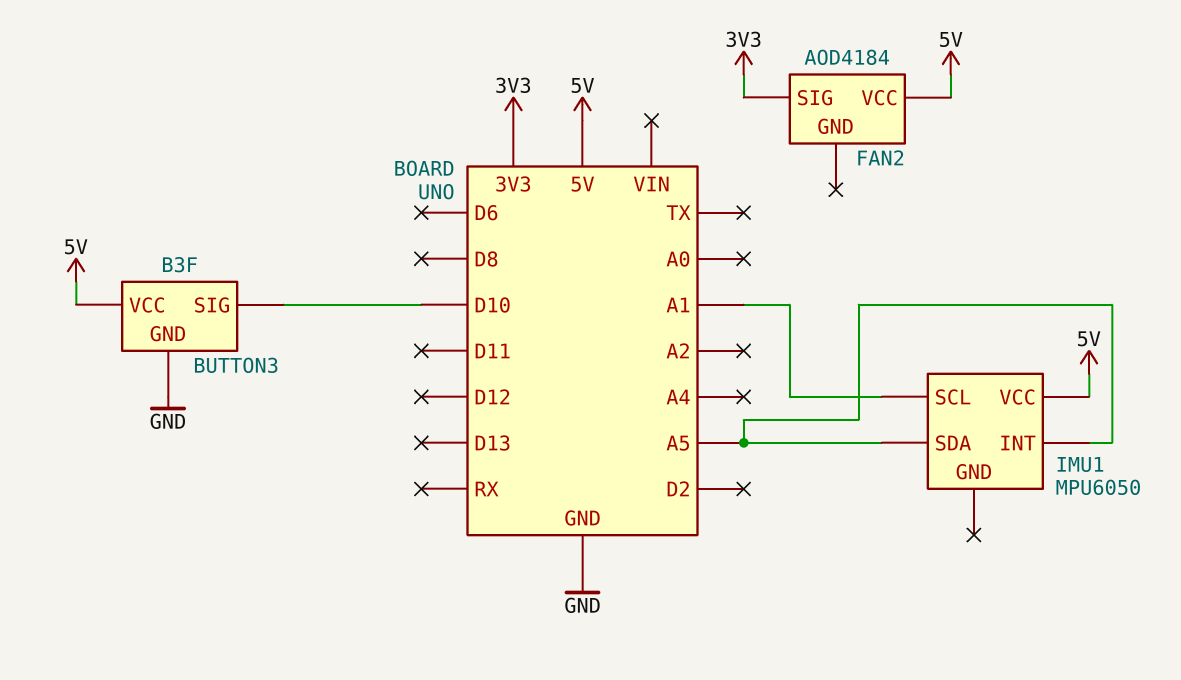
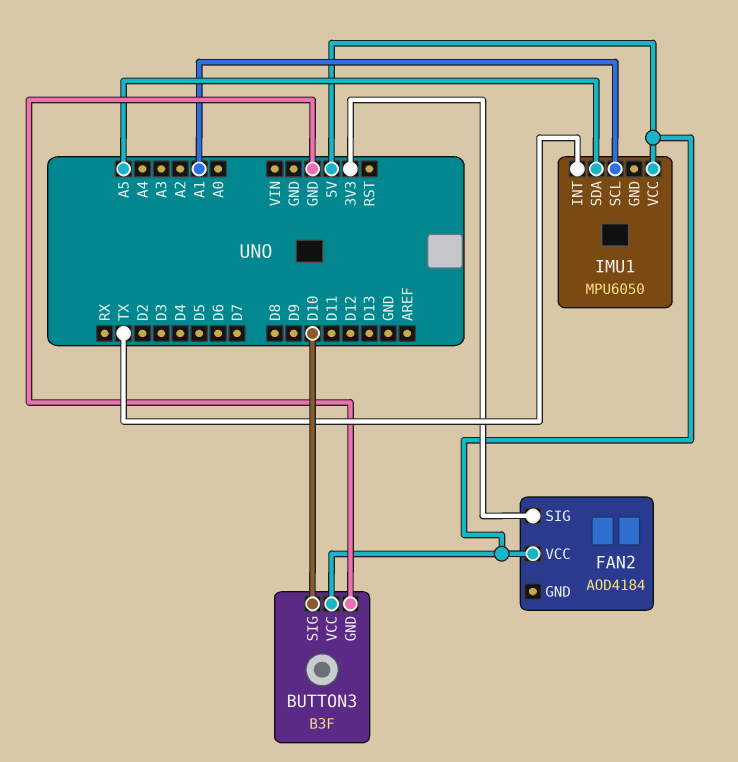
IMU1 pin INT: A5 -> TX

